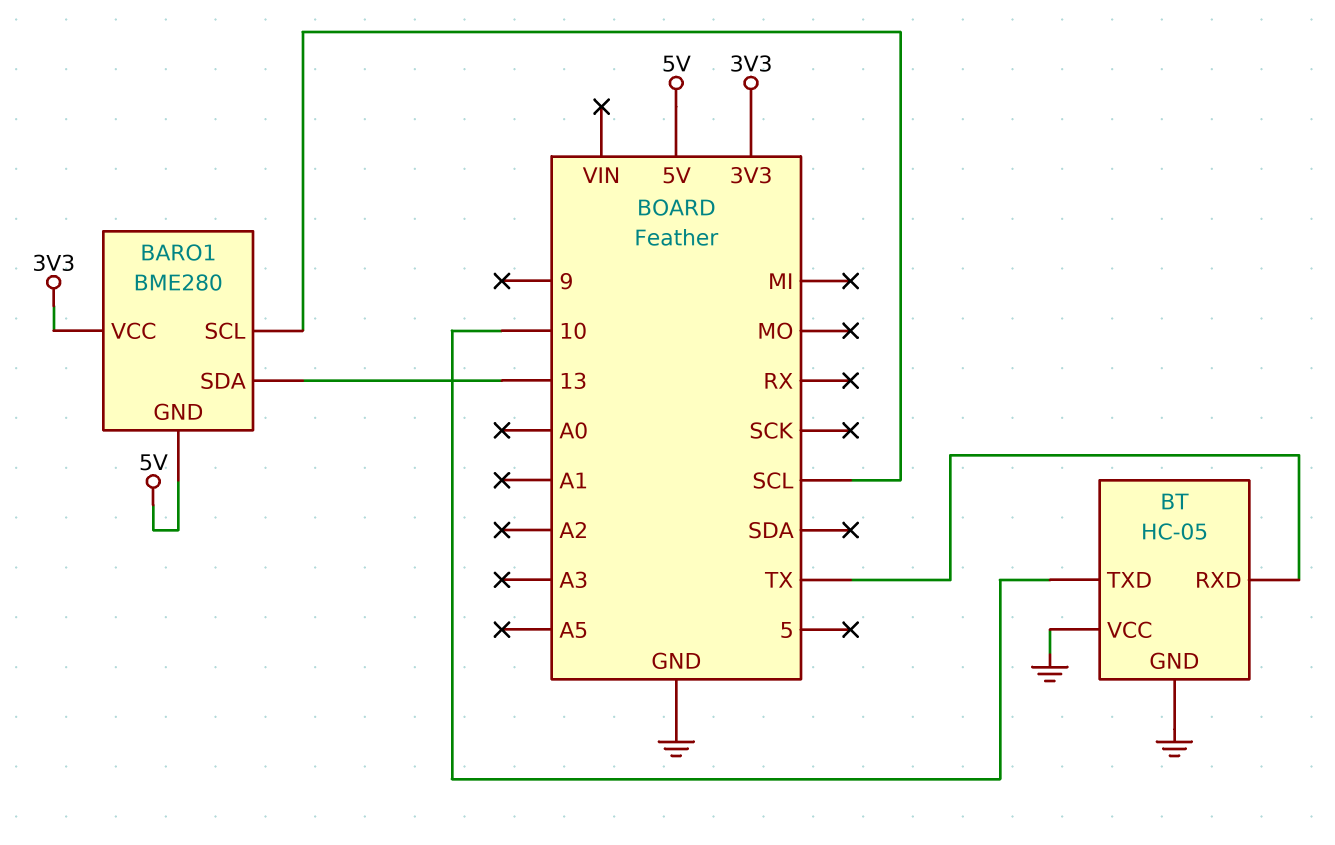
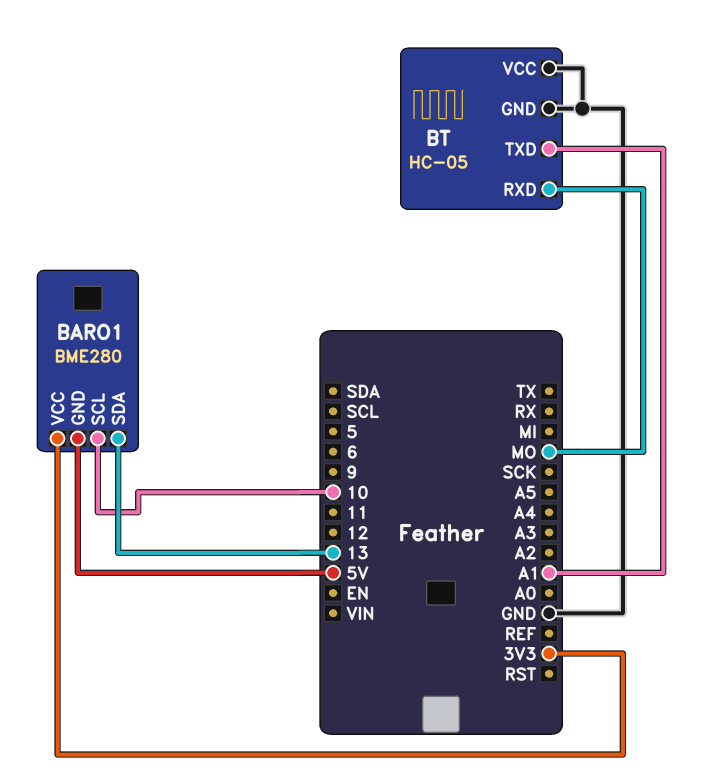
BARO1 pin SCL: SCL -> 10
BT pin RXD: TX -> MO
BT pin TXD: 10 -> A1

